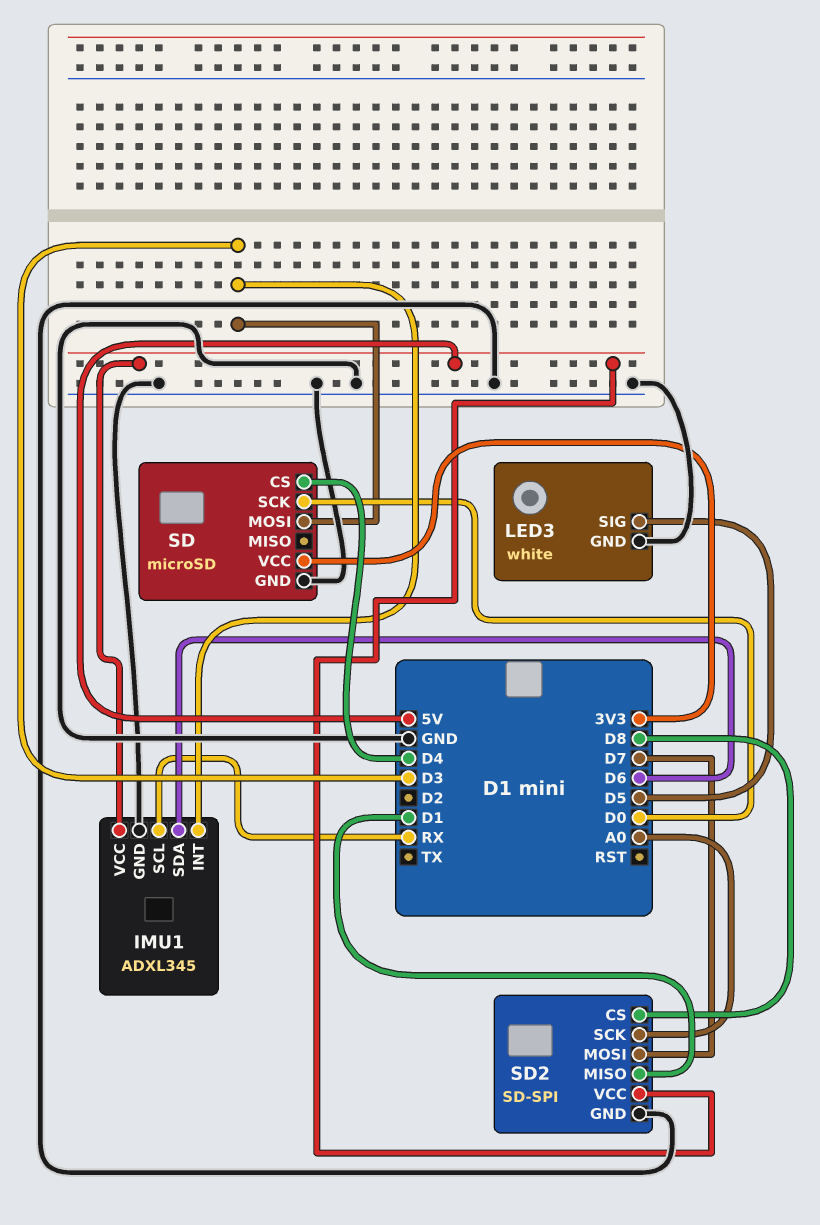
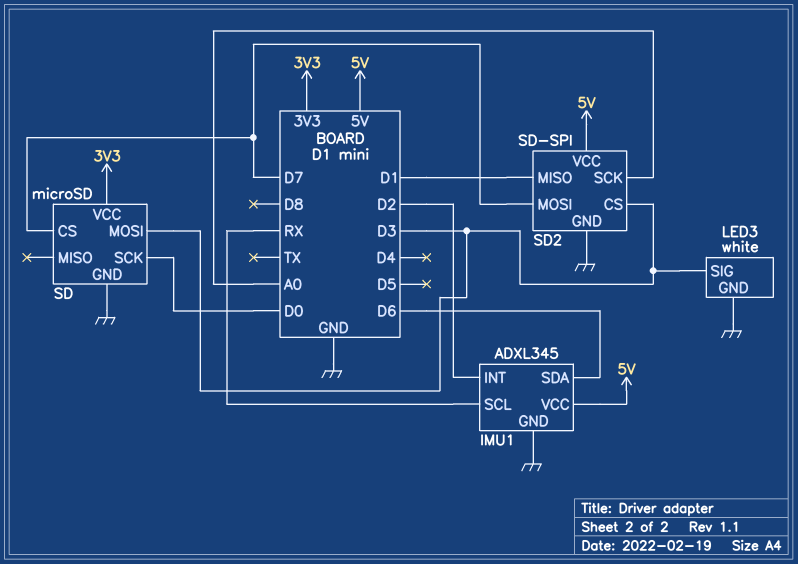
IMU1 pin INT: D3 -> D2
LED3 pin SIG: D5 -> D3
SD pin CS: D4 -> D7
SD2 pin CS: D8 -> D3

